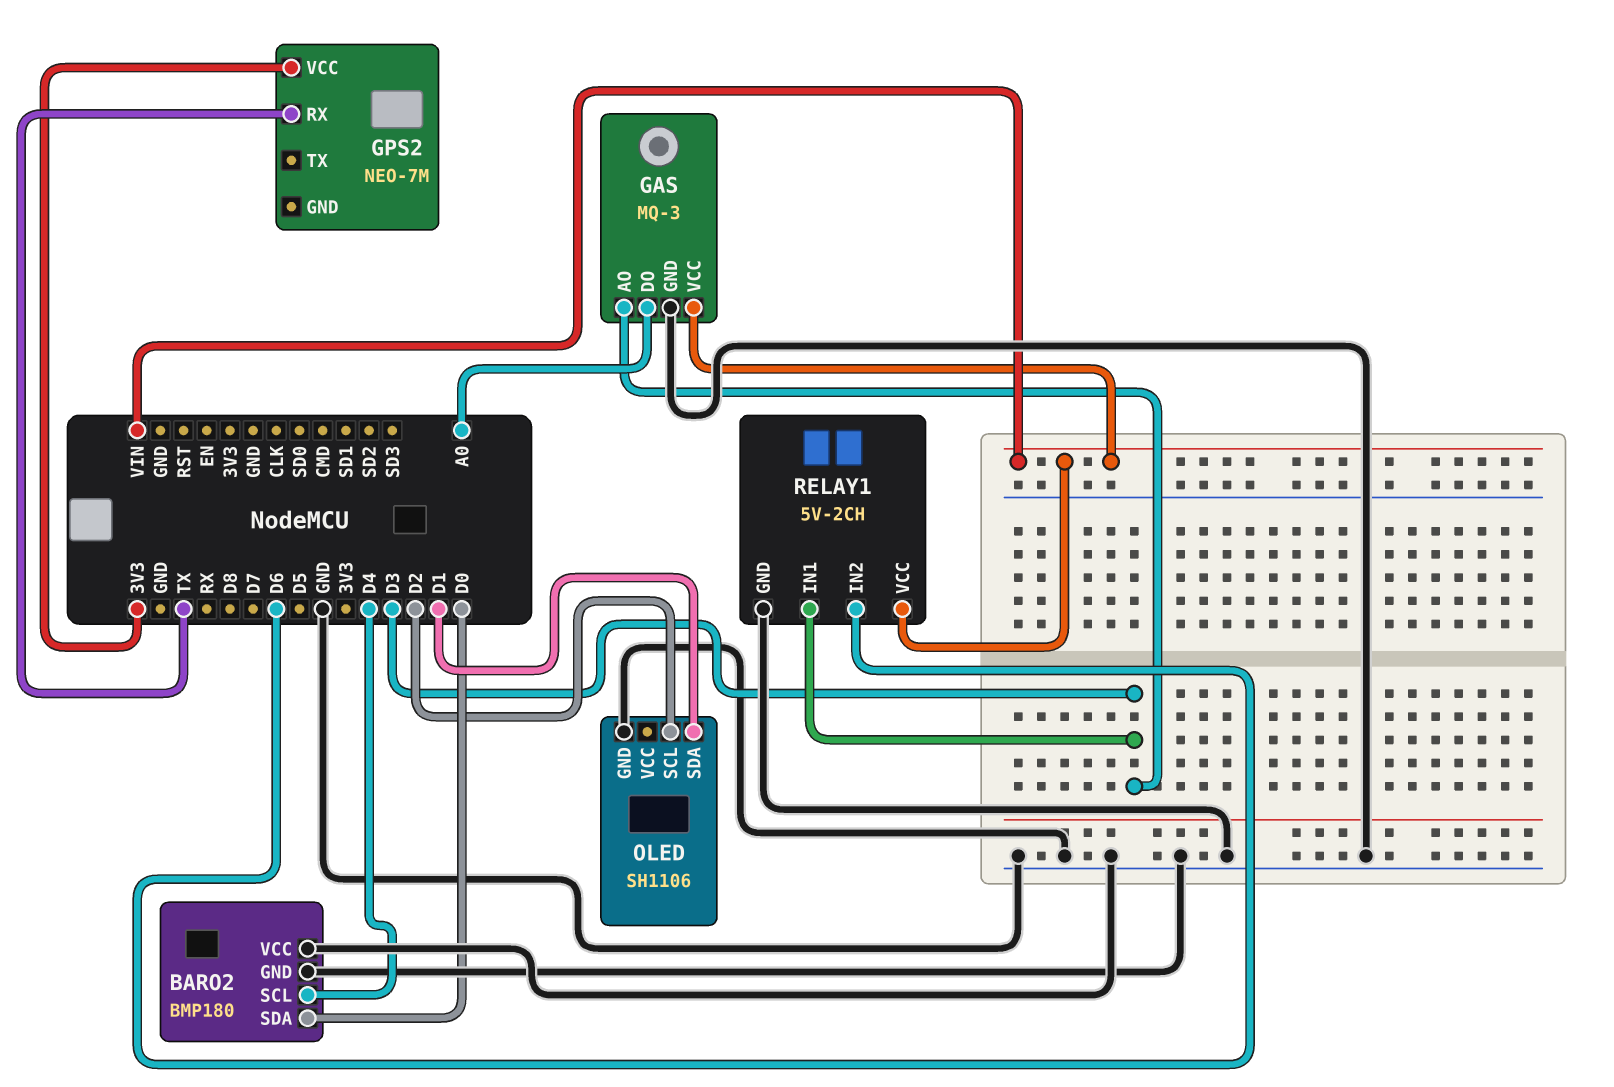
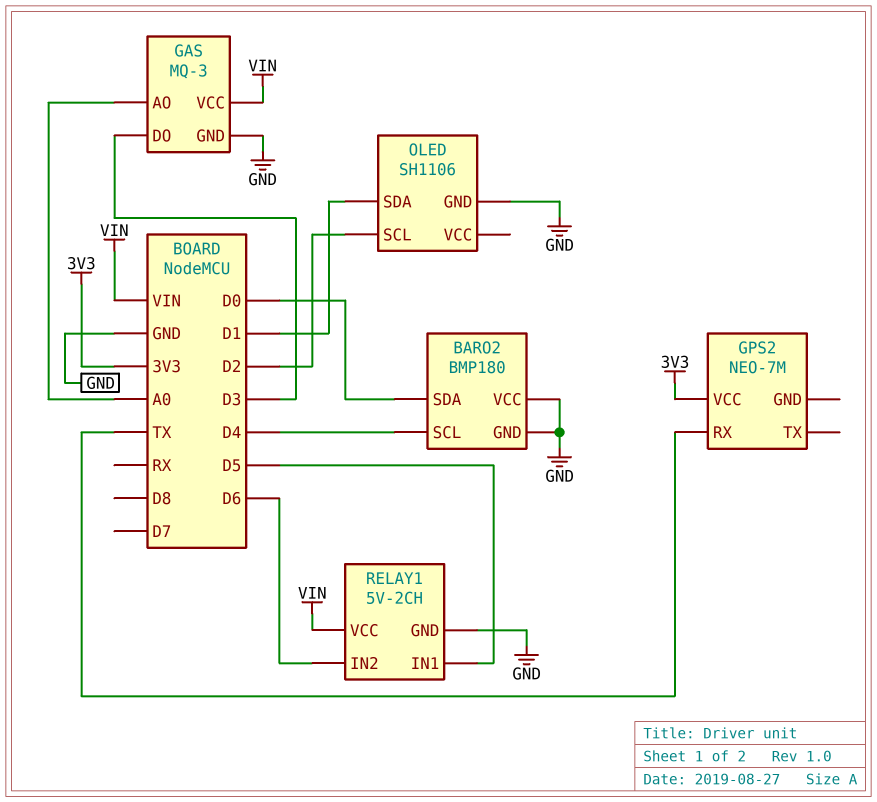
GAS pin AO: D3 -> A0
GAS pin DO: A0 -> D3
RELAY1 pin IN1: D3 -> D5

